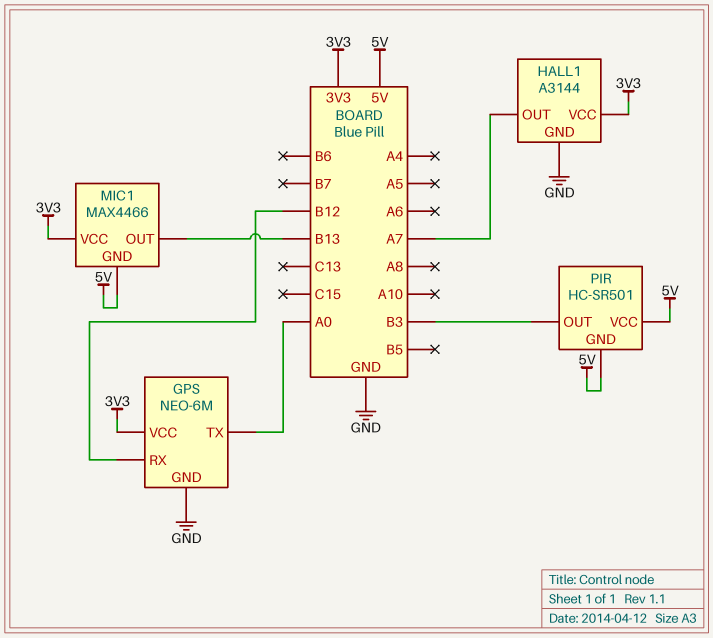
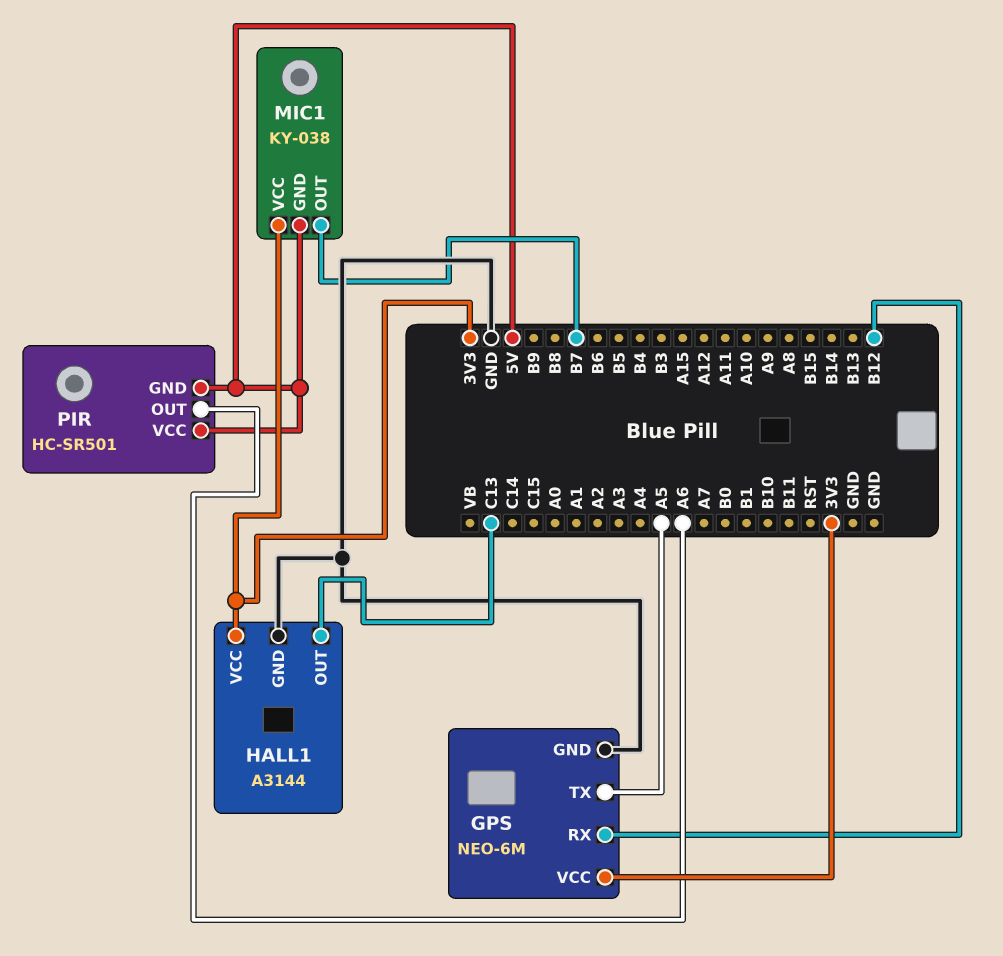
GPS pin TX: A0 -> A5
HALL1 pin OUT: A7 -> C13
MIC1: MAX4466 -> KY-038
MIC1 pin OUT: B13 -> B7
PIR pin OUT: B3 -> A6

